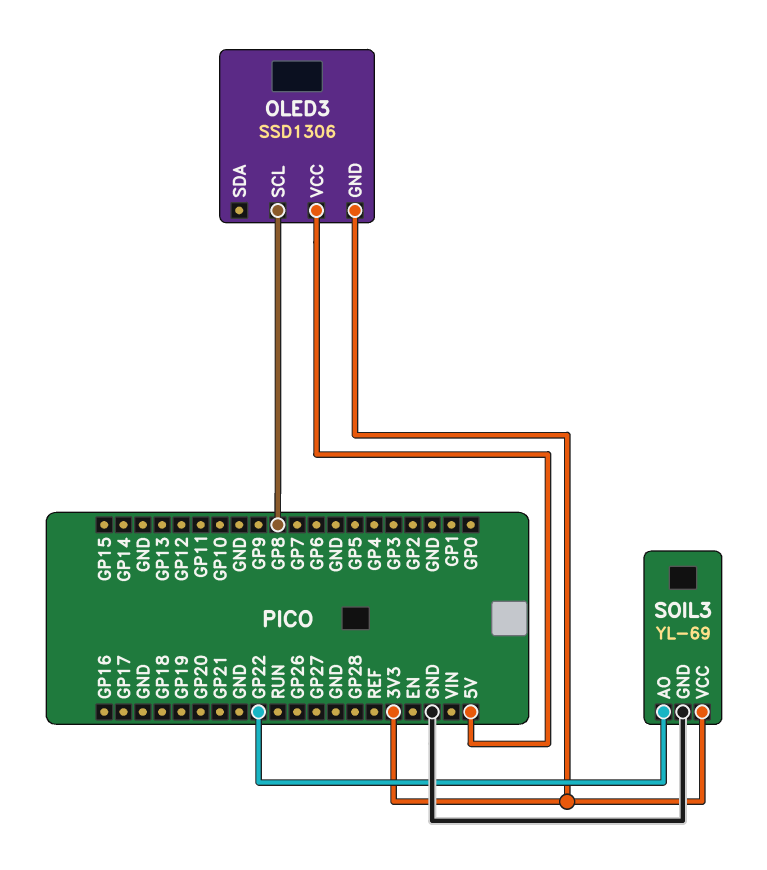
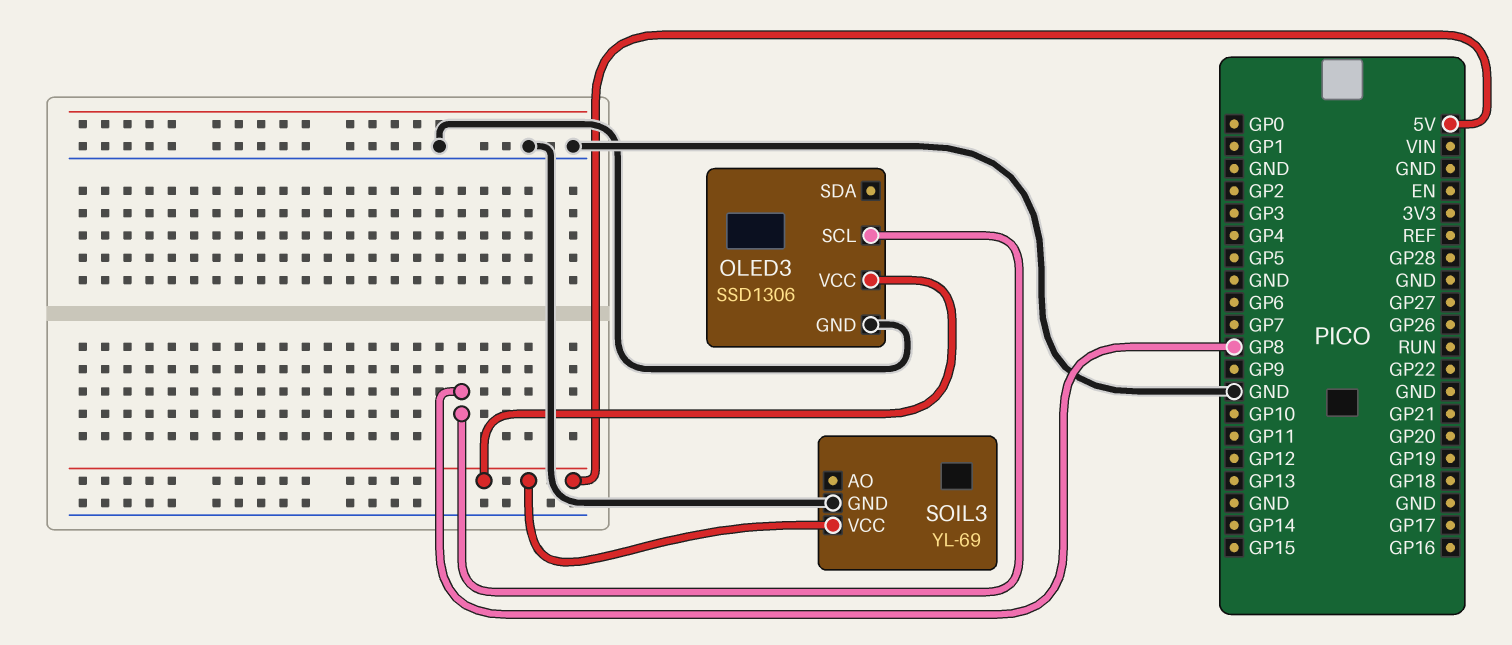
OLED3 pin GND: 3V3 -> GND
SOIL3 pin AO: GP22 -> none
SOIL3 pin VCC: 3V3 -> 5V

